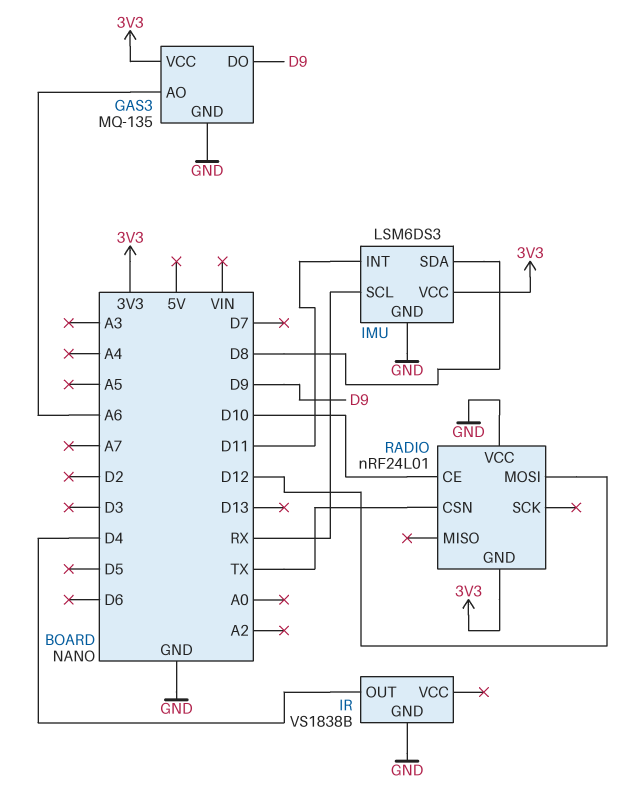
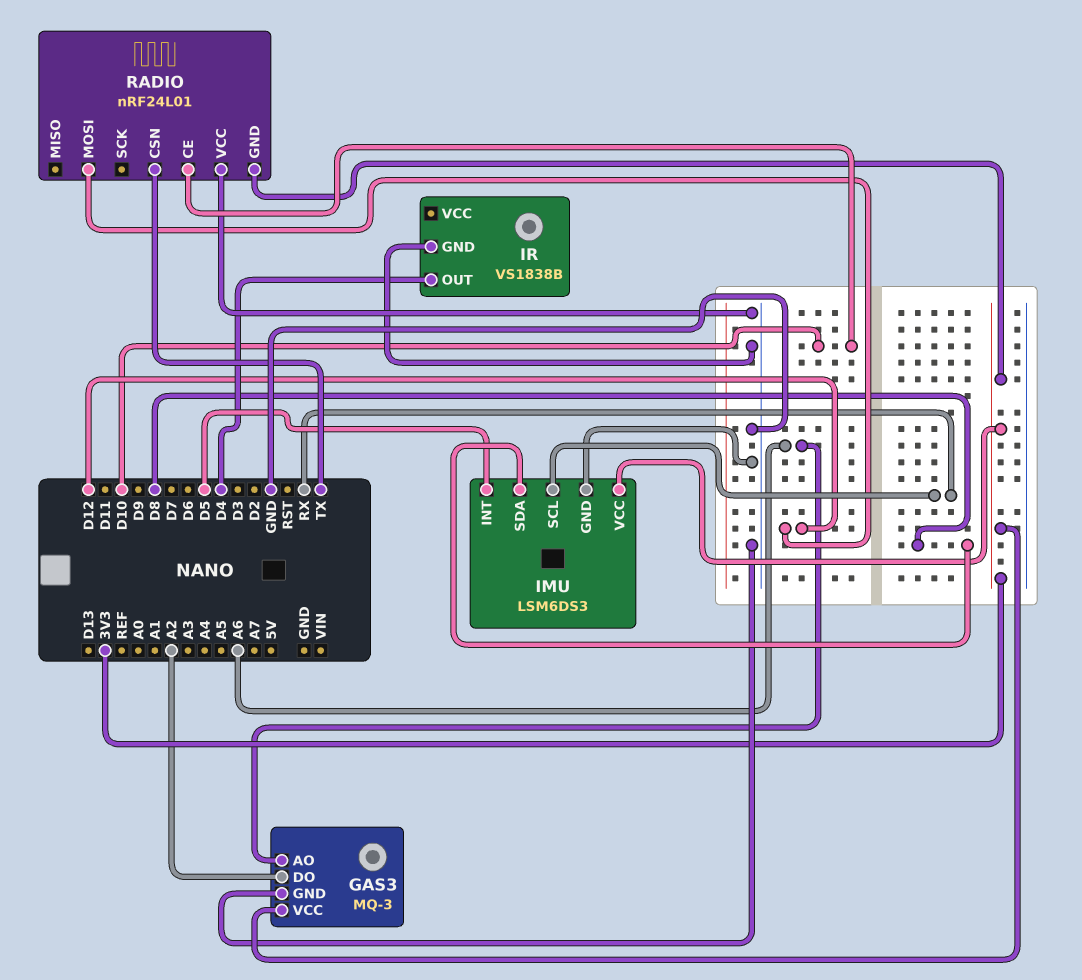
GAS3: MQ-135 -> MQ-3
GAS3 pin DO: D9 -> A2
IMU pin INT: D11 -> D5

